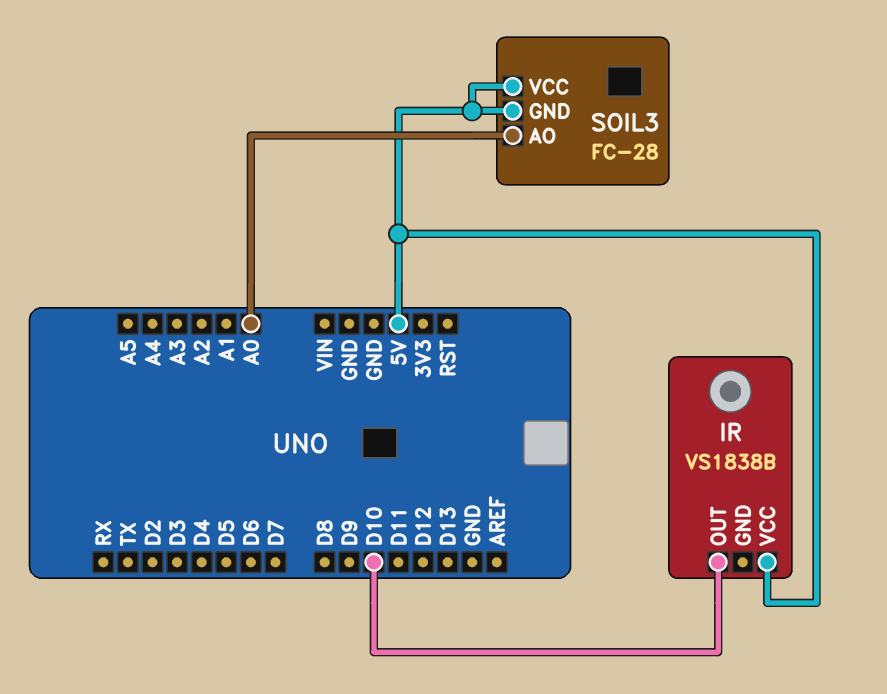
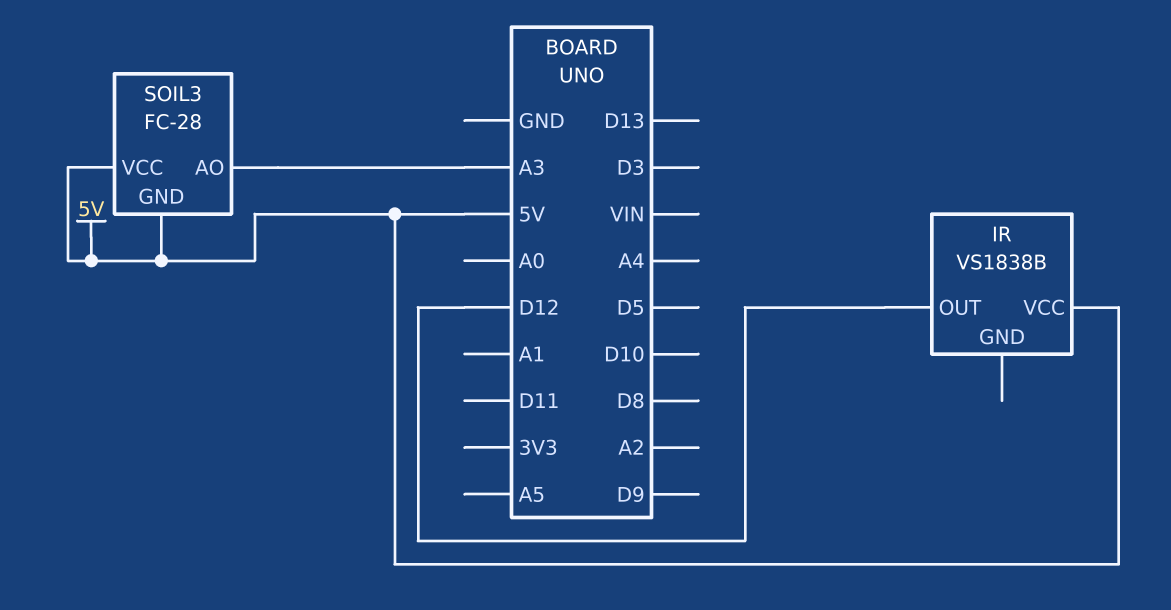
IR pin OUT: D10 -> D12
SOIL3 pin AO: A0 -> A3

